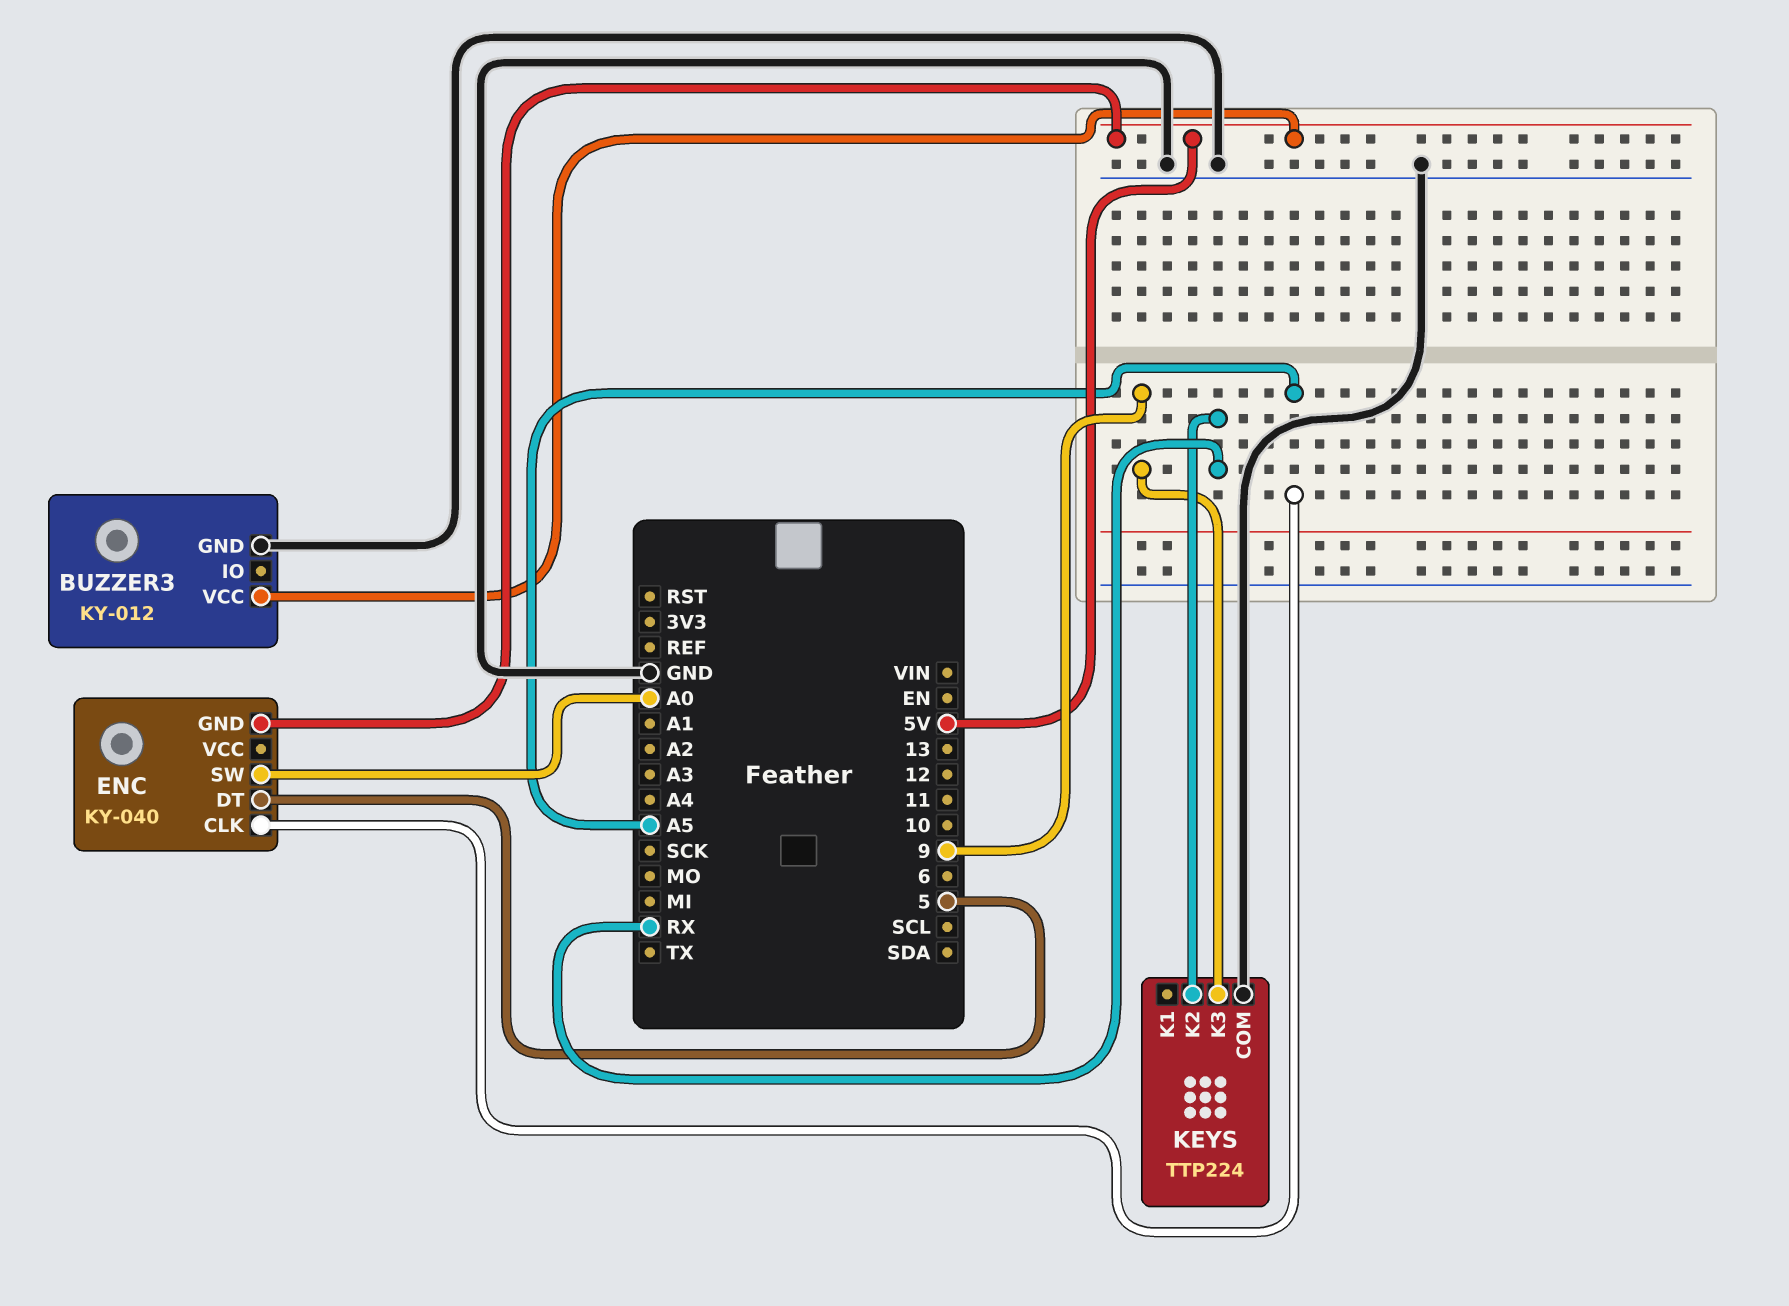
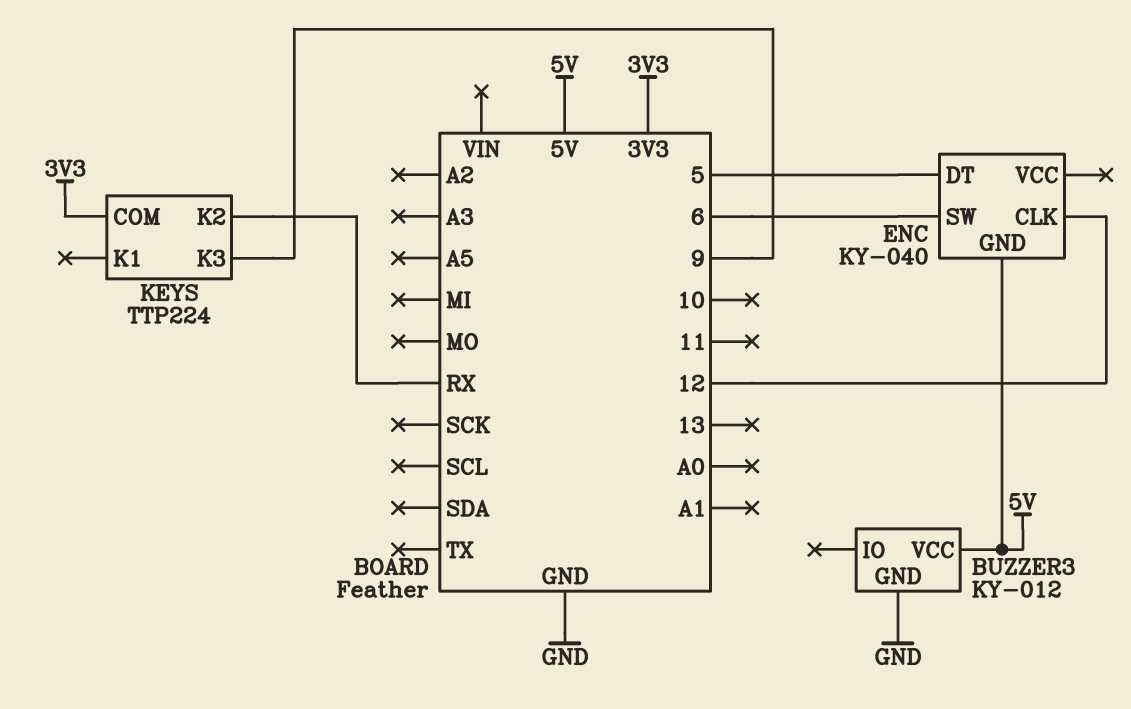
ENC pin CLK: A5 -> 12
ENC pin SW: A0 -> 6
KEYS pin COM: GND -> 3V3

